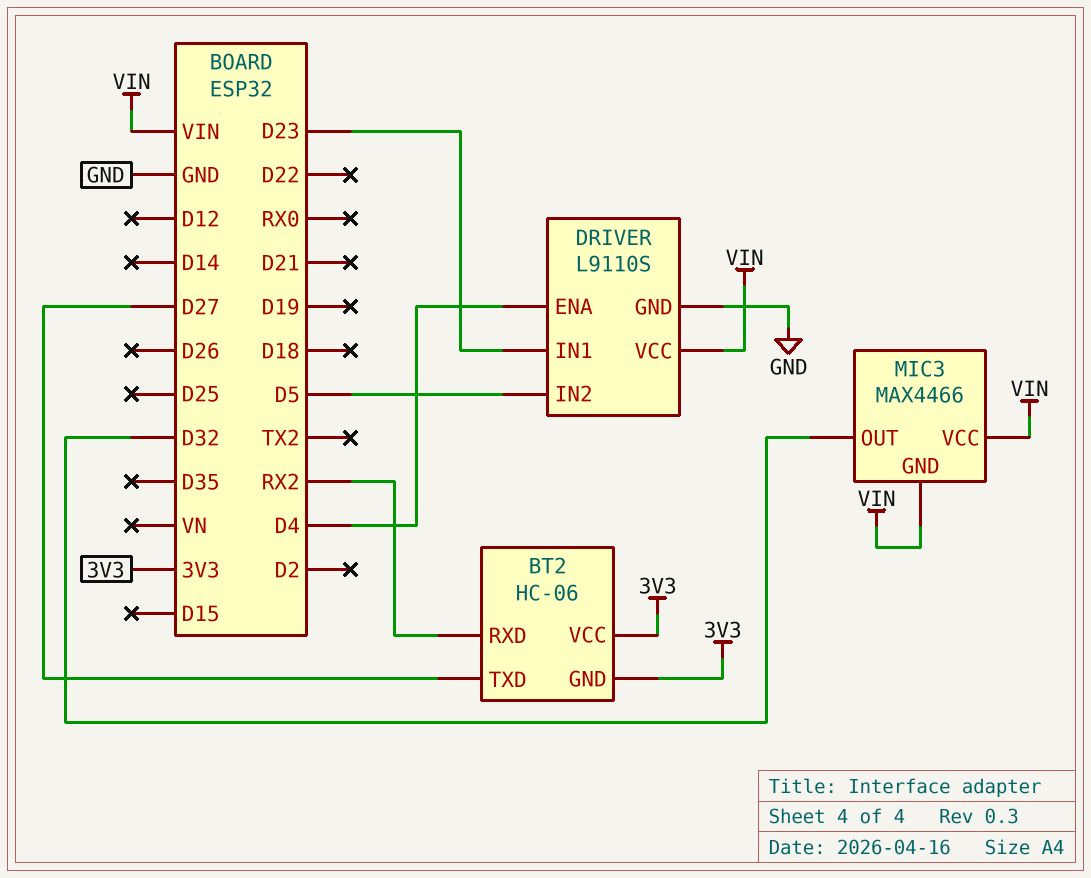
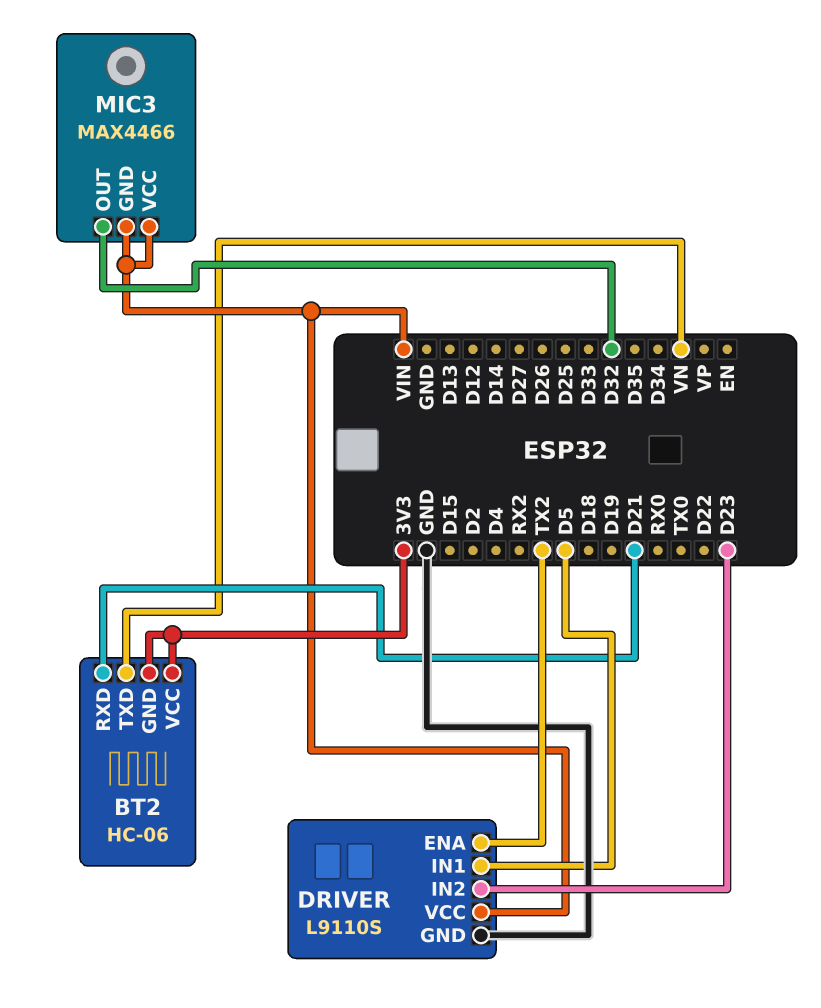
BT2 pin RXD: RX2 -> D21
BT2 pin TXD: D27 -> VN
DRIVER pin ENA: D4 -> TX2
DRIVER pin IN1: D23 -> D5
DRIVER pin IN2: D5 -> D23

